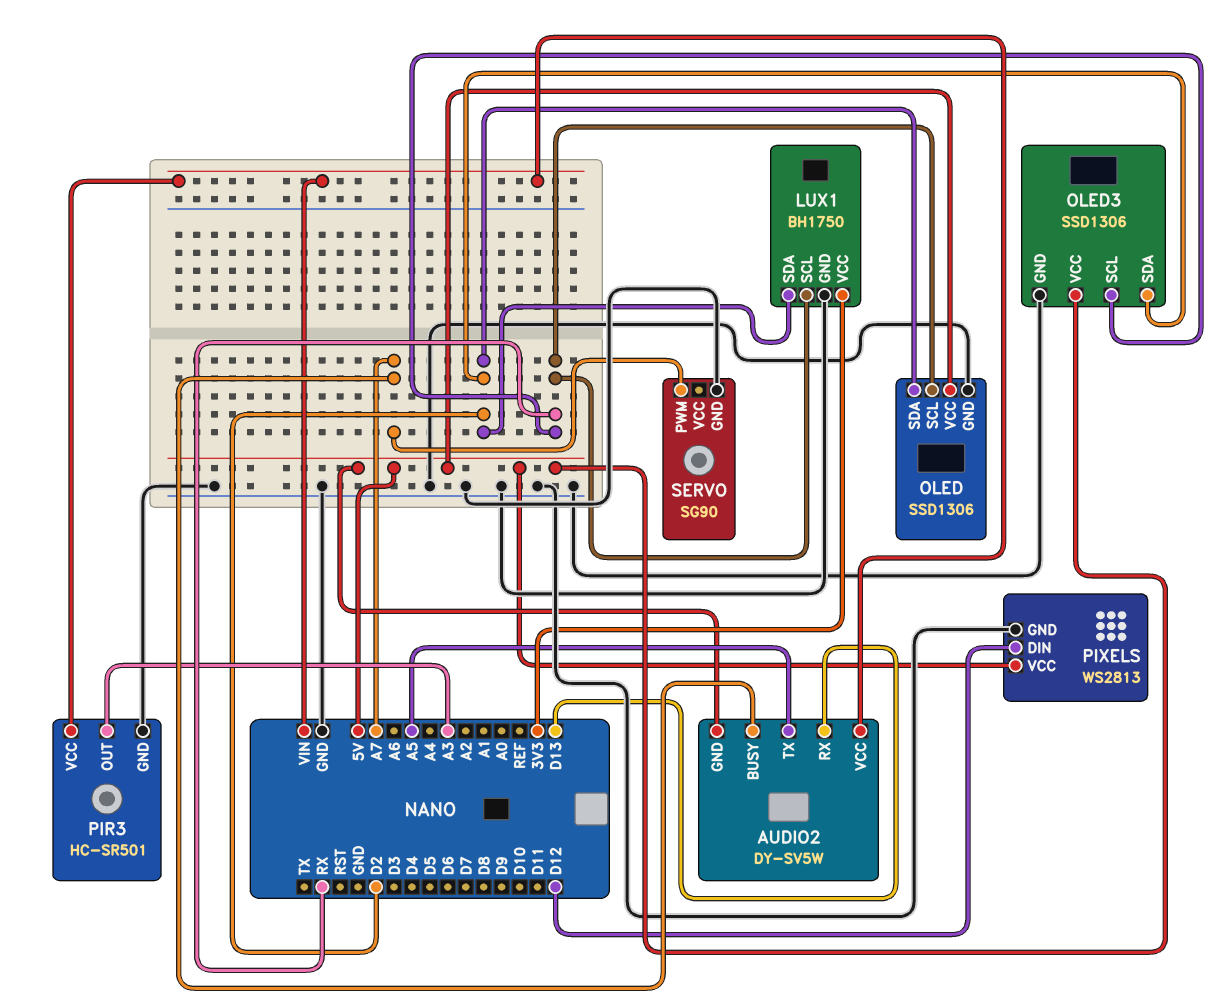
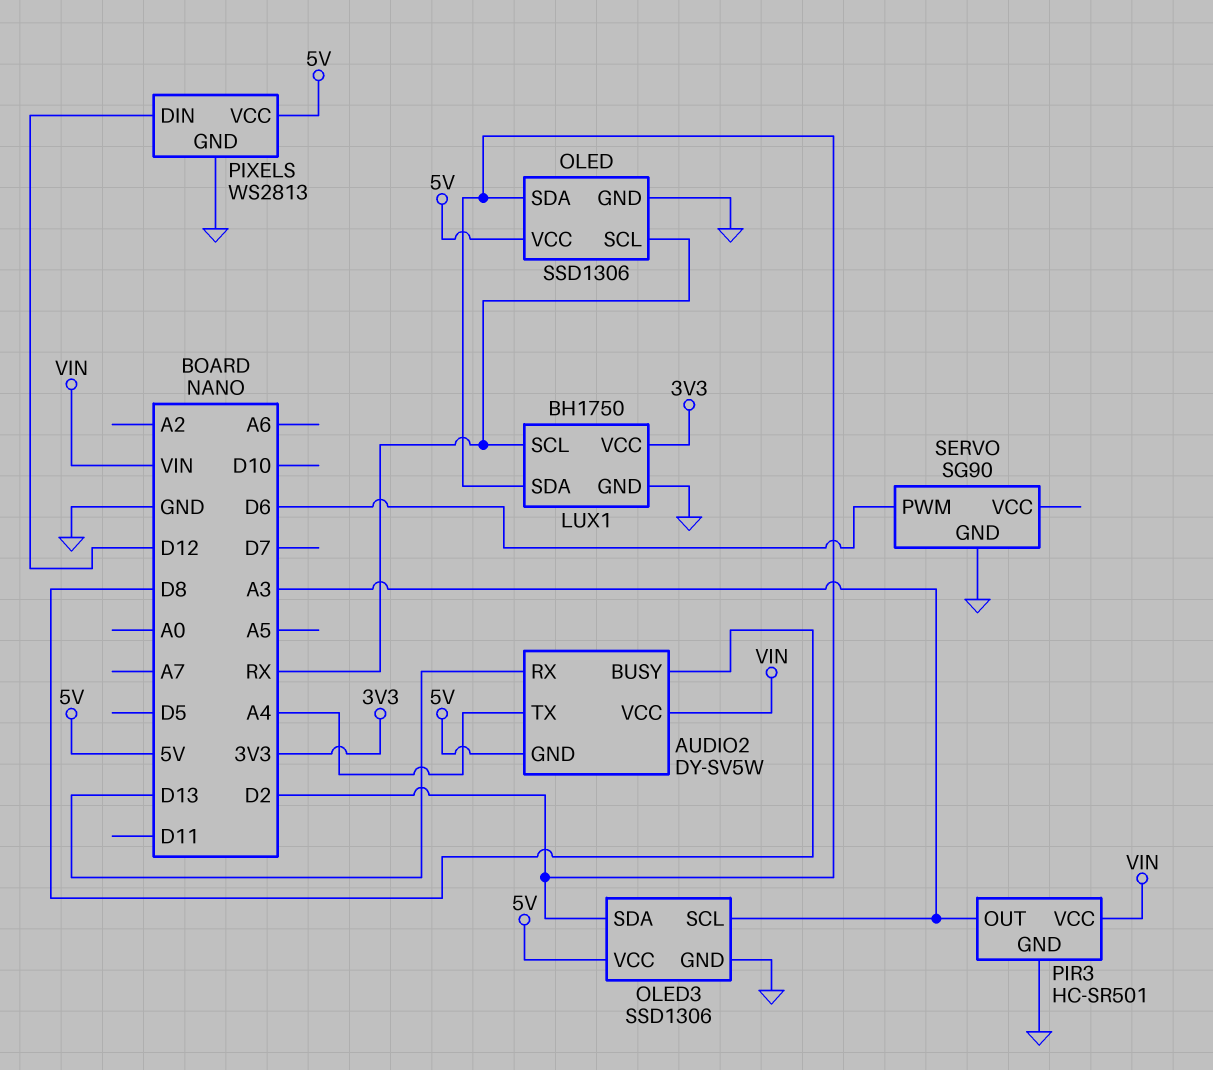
AUDIO2 pin BUSY: A7 -> D8
AUDIO2 pin TX: A5 -> A4
OLED3 pin SCL: RX -> A3
SERVO pin PWM: A7 -> D6

